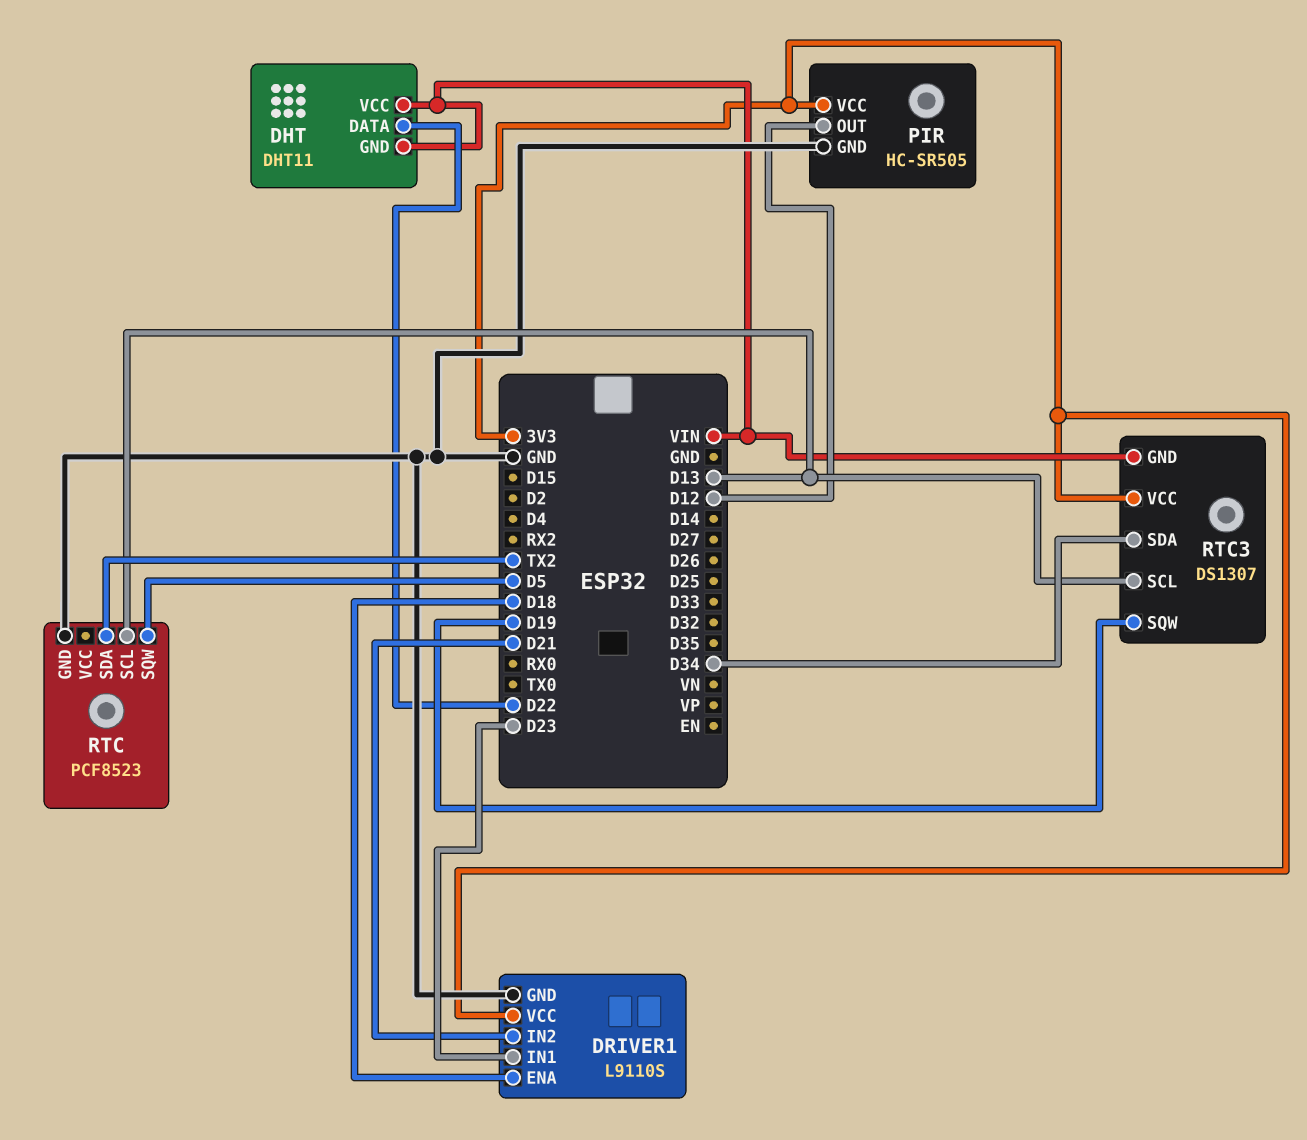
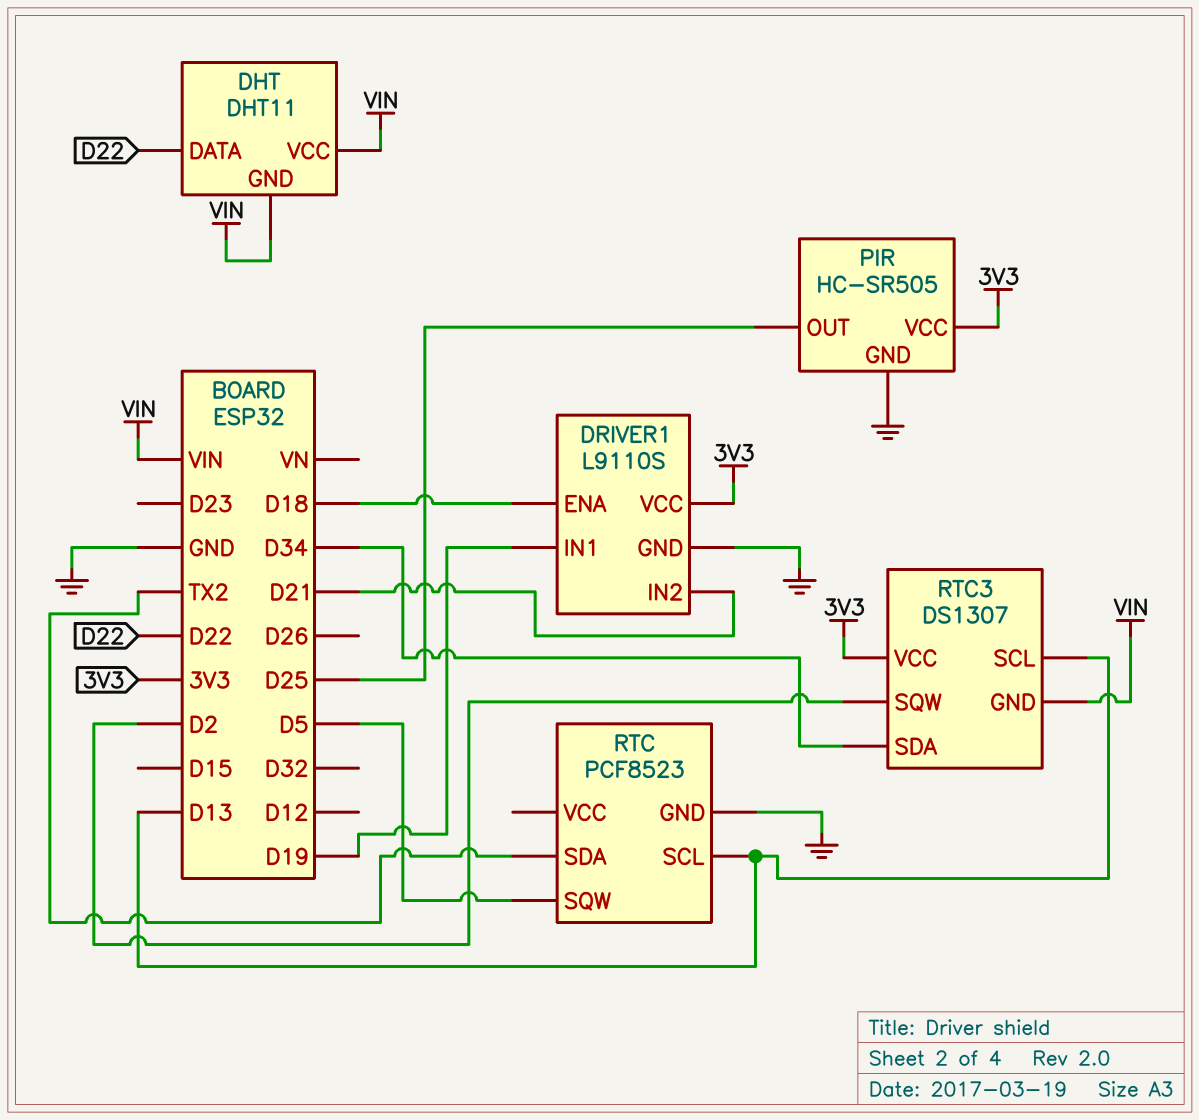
DRIVER1 pin IN1: D23 -> D19
PIR pin OUT: D12 -> D25
RTC3 pin SQW: D19 -> D2

